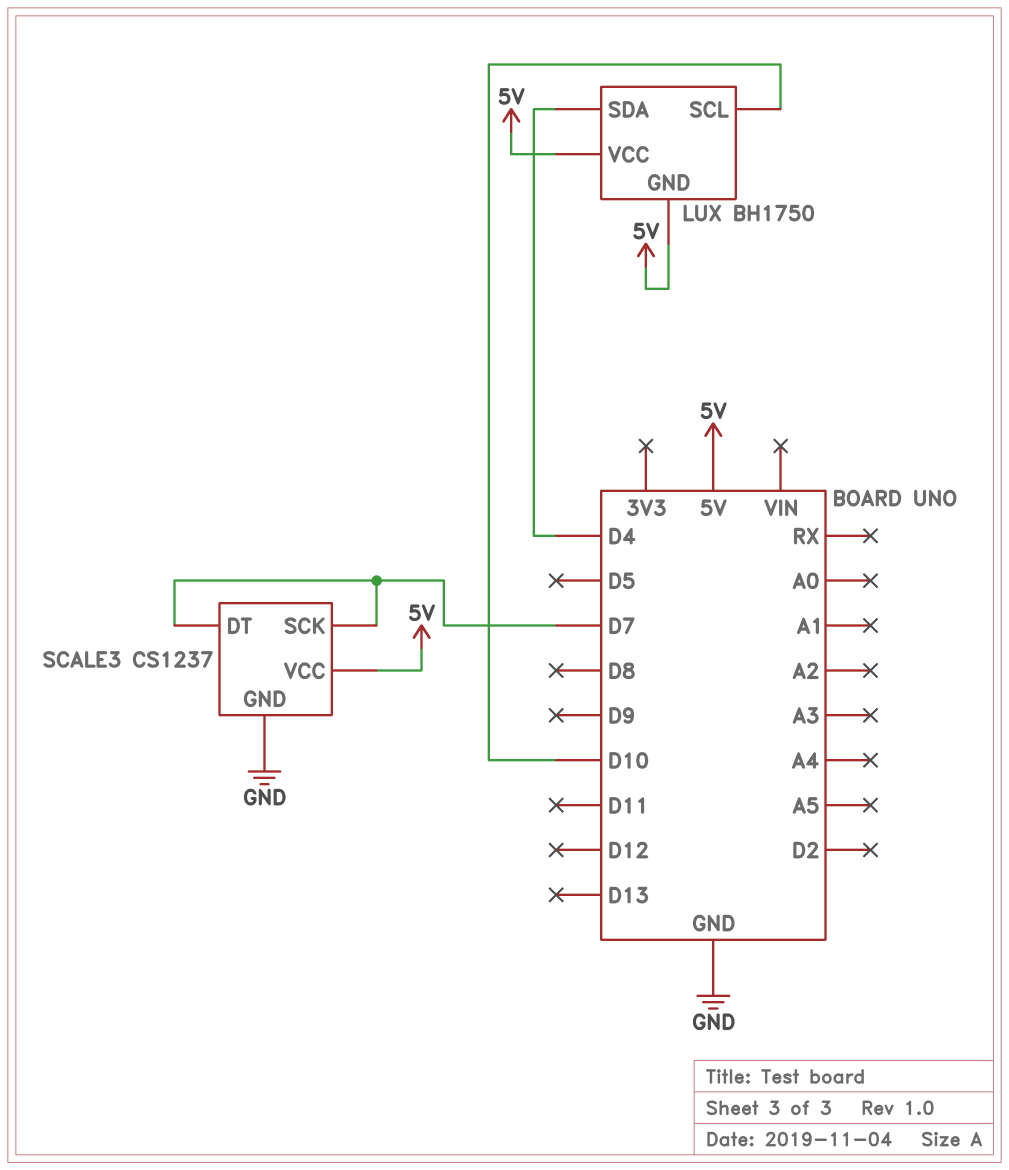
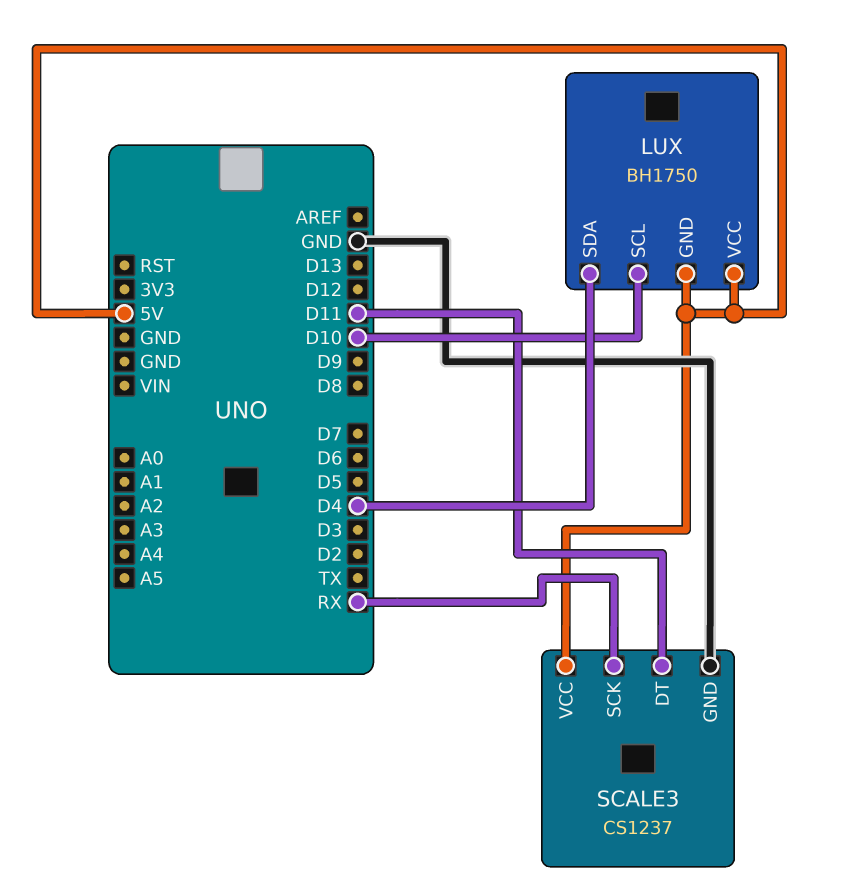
SCALE3 pin DT: D7 -> D11
SCALE3 pin SCK: D7 -> RX

